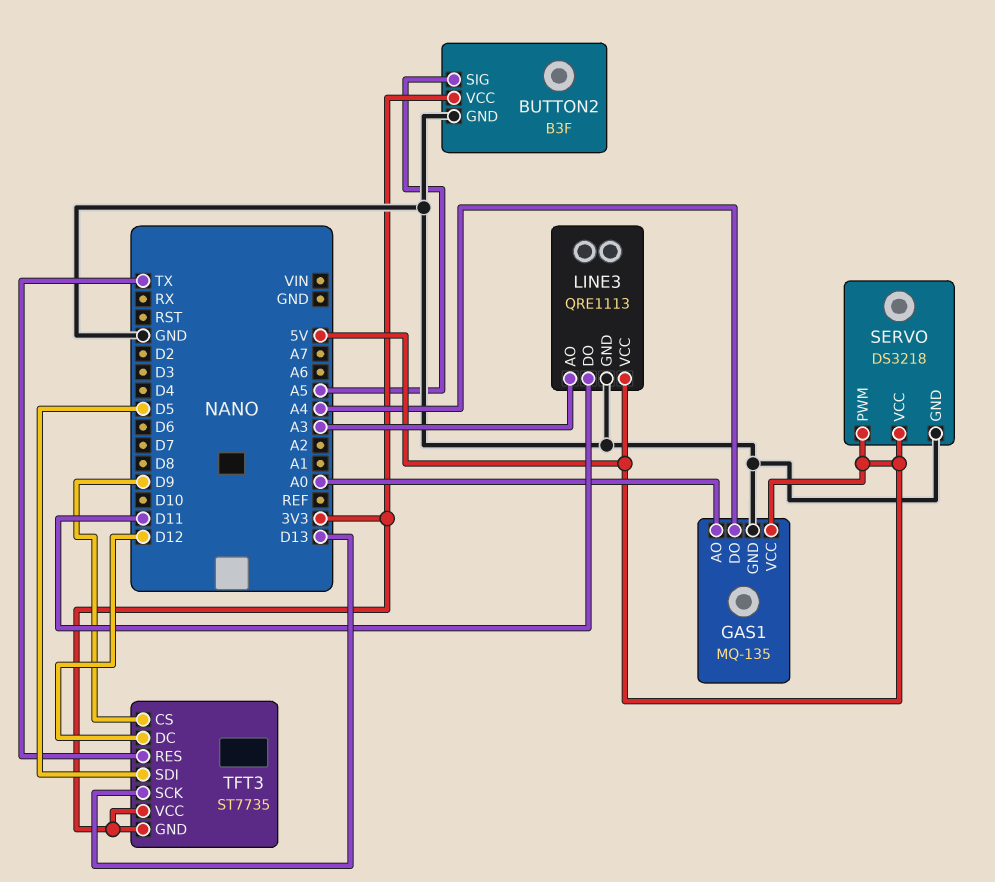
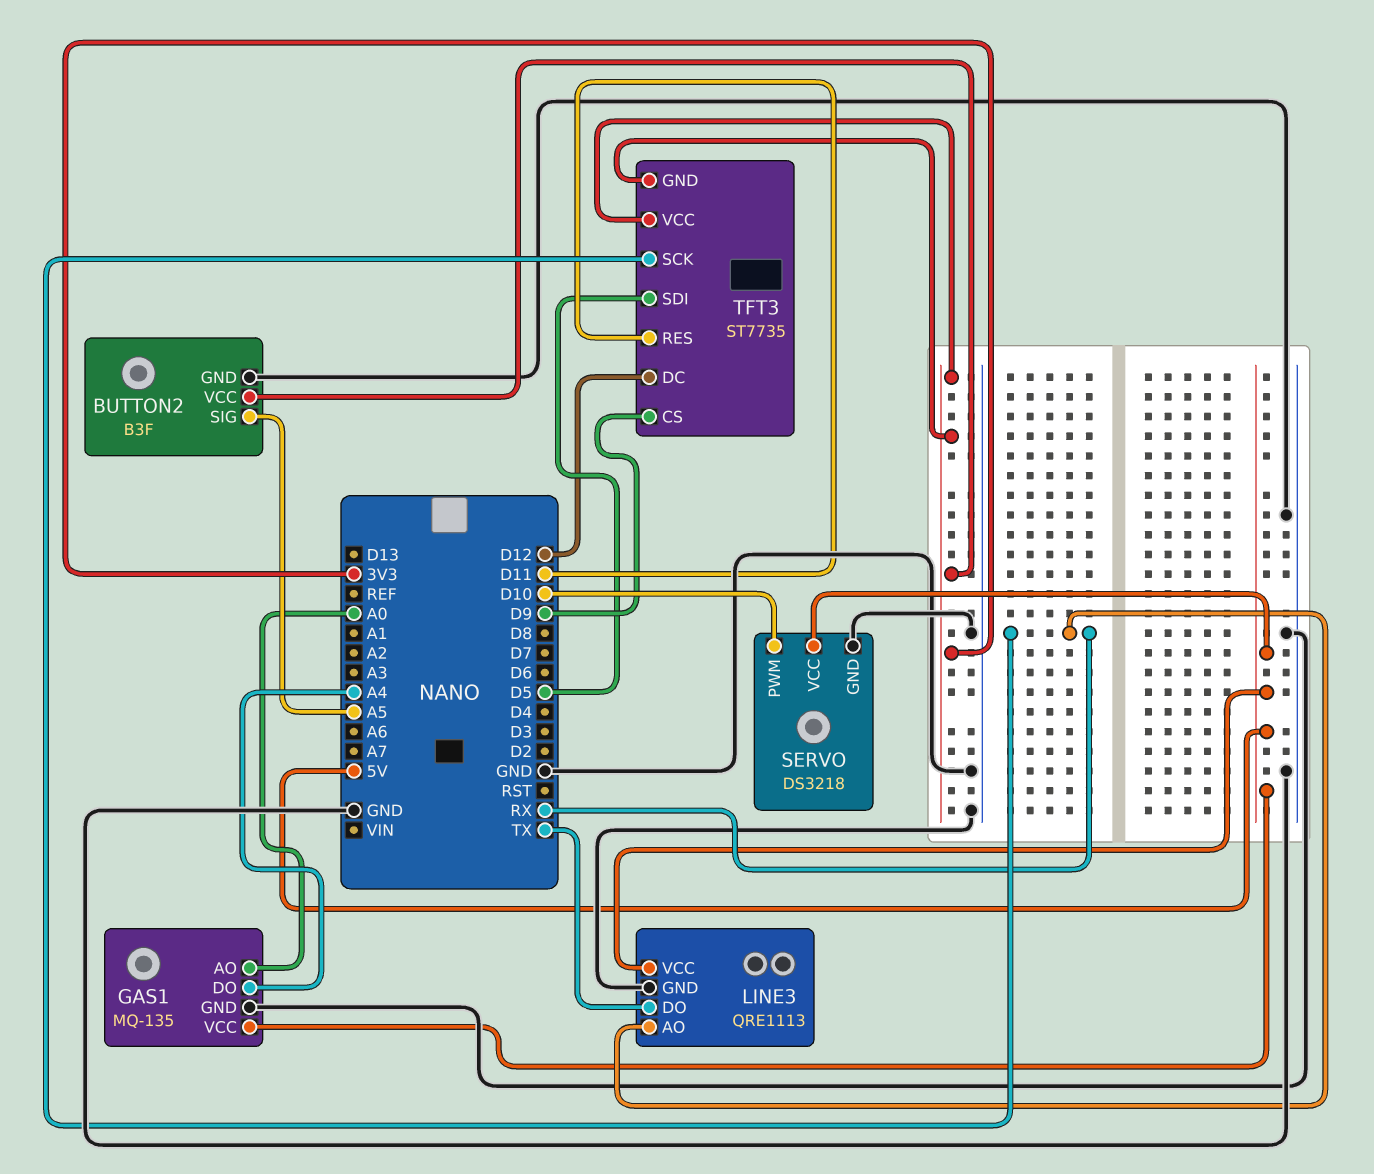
LINE3 pin AO: A3 -> RX
LINE3 pin DO: D11 -> TX
SERVO pin PWM: 5V -> D10
TFT3 pin RES: TX -> D11
TFT3 pin SCK: D13 -> RX

